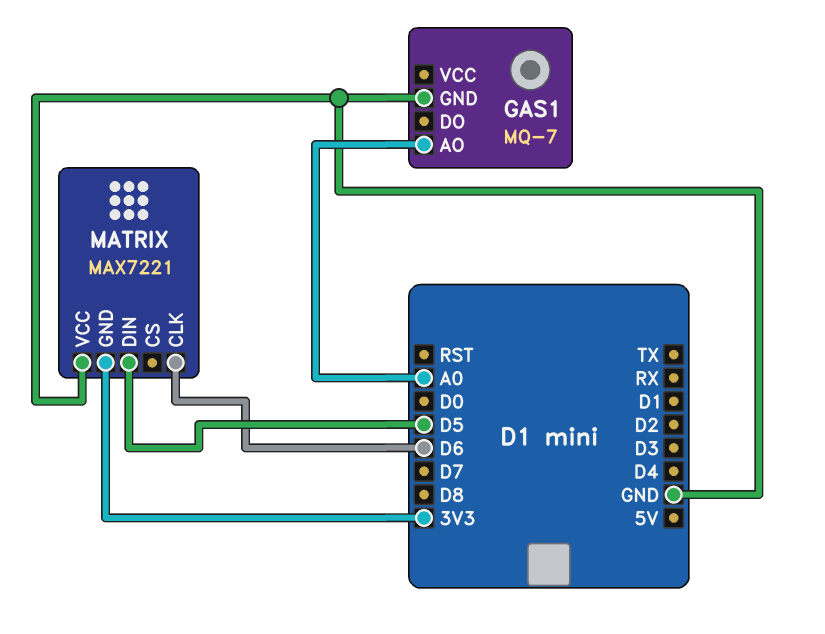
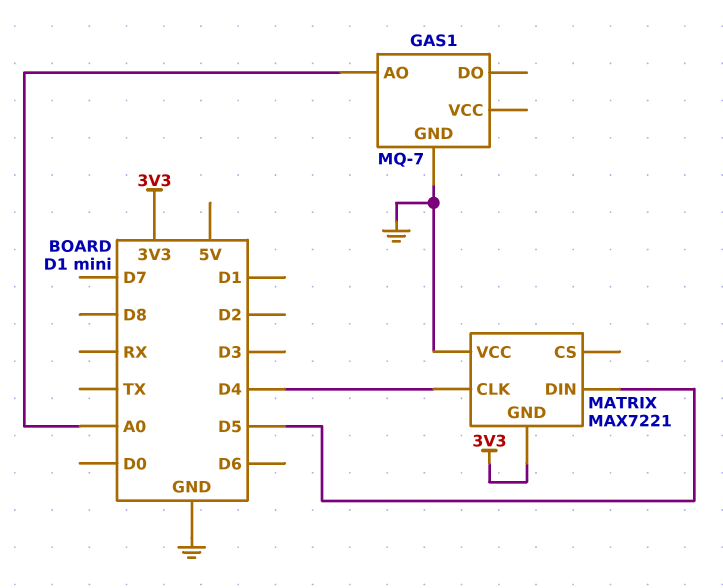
MATRIX pin CLK: D6 -> D4

